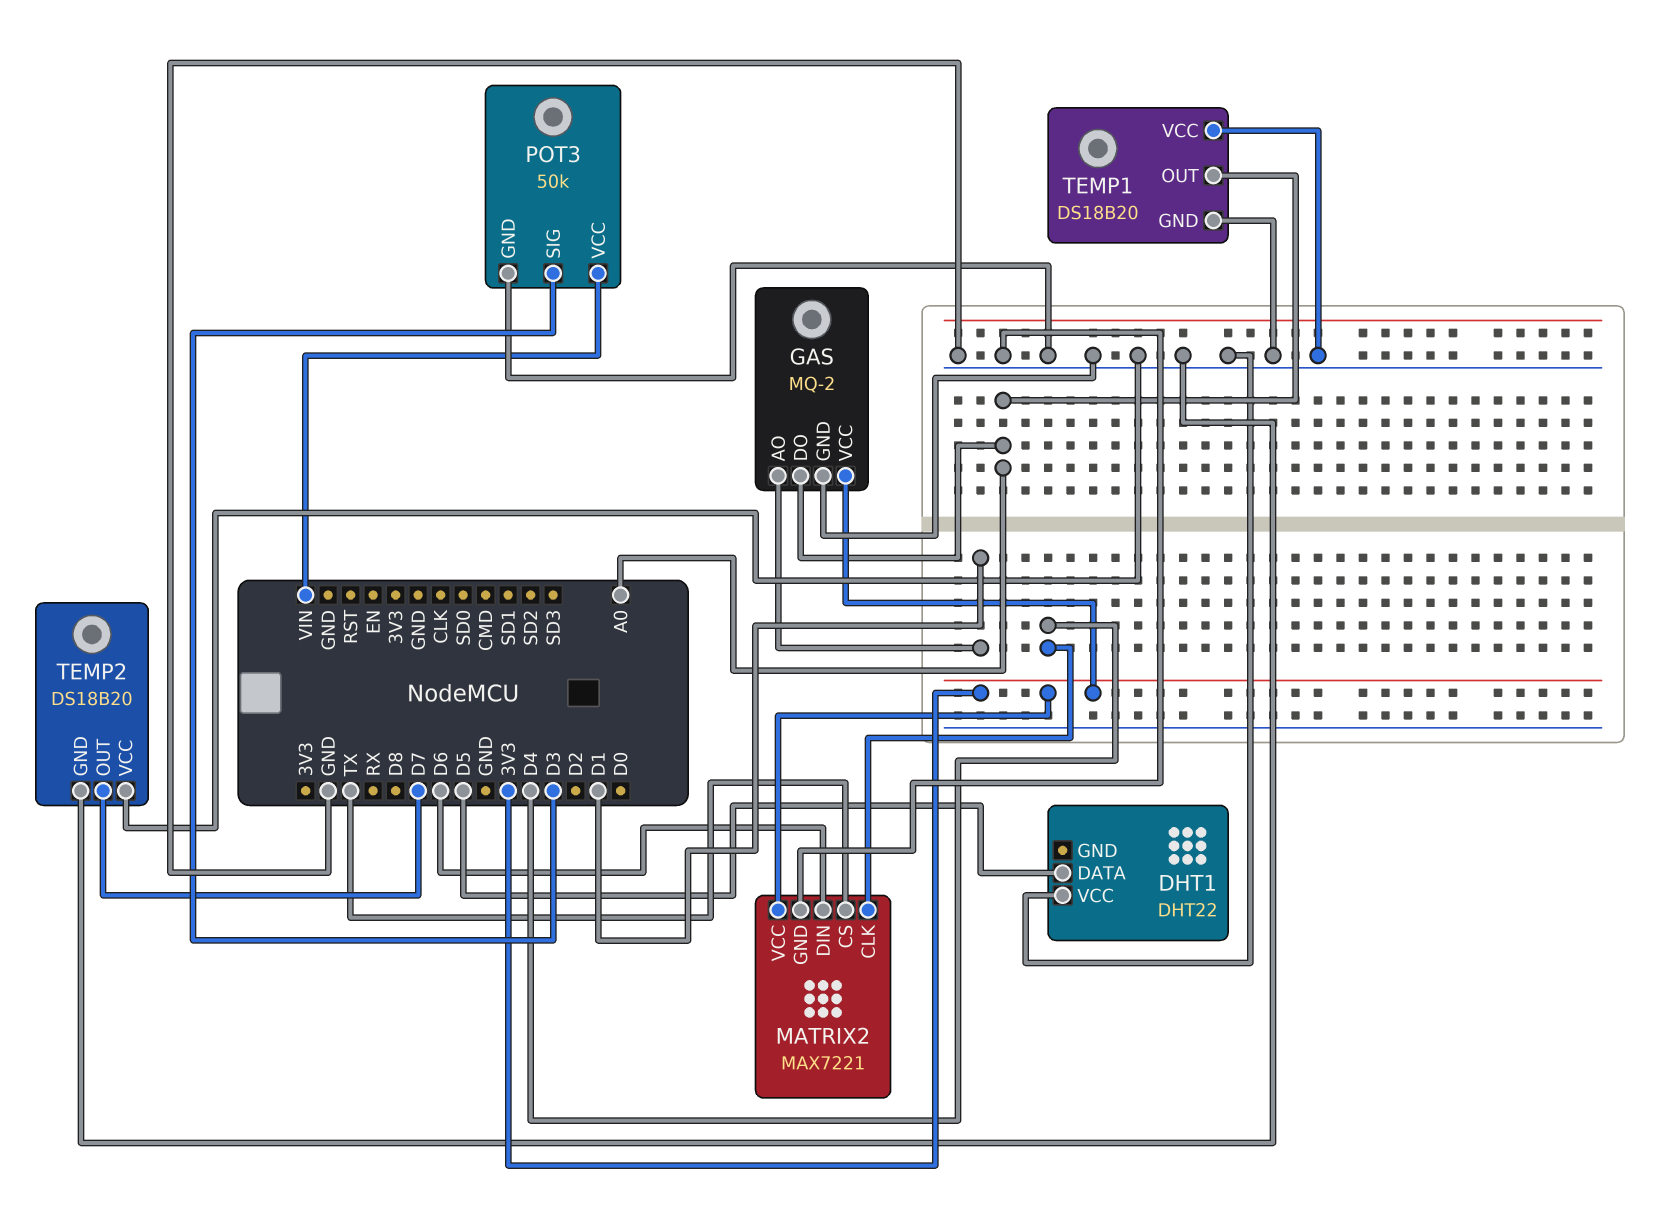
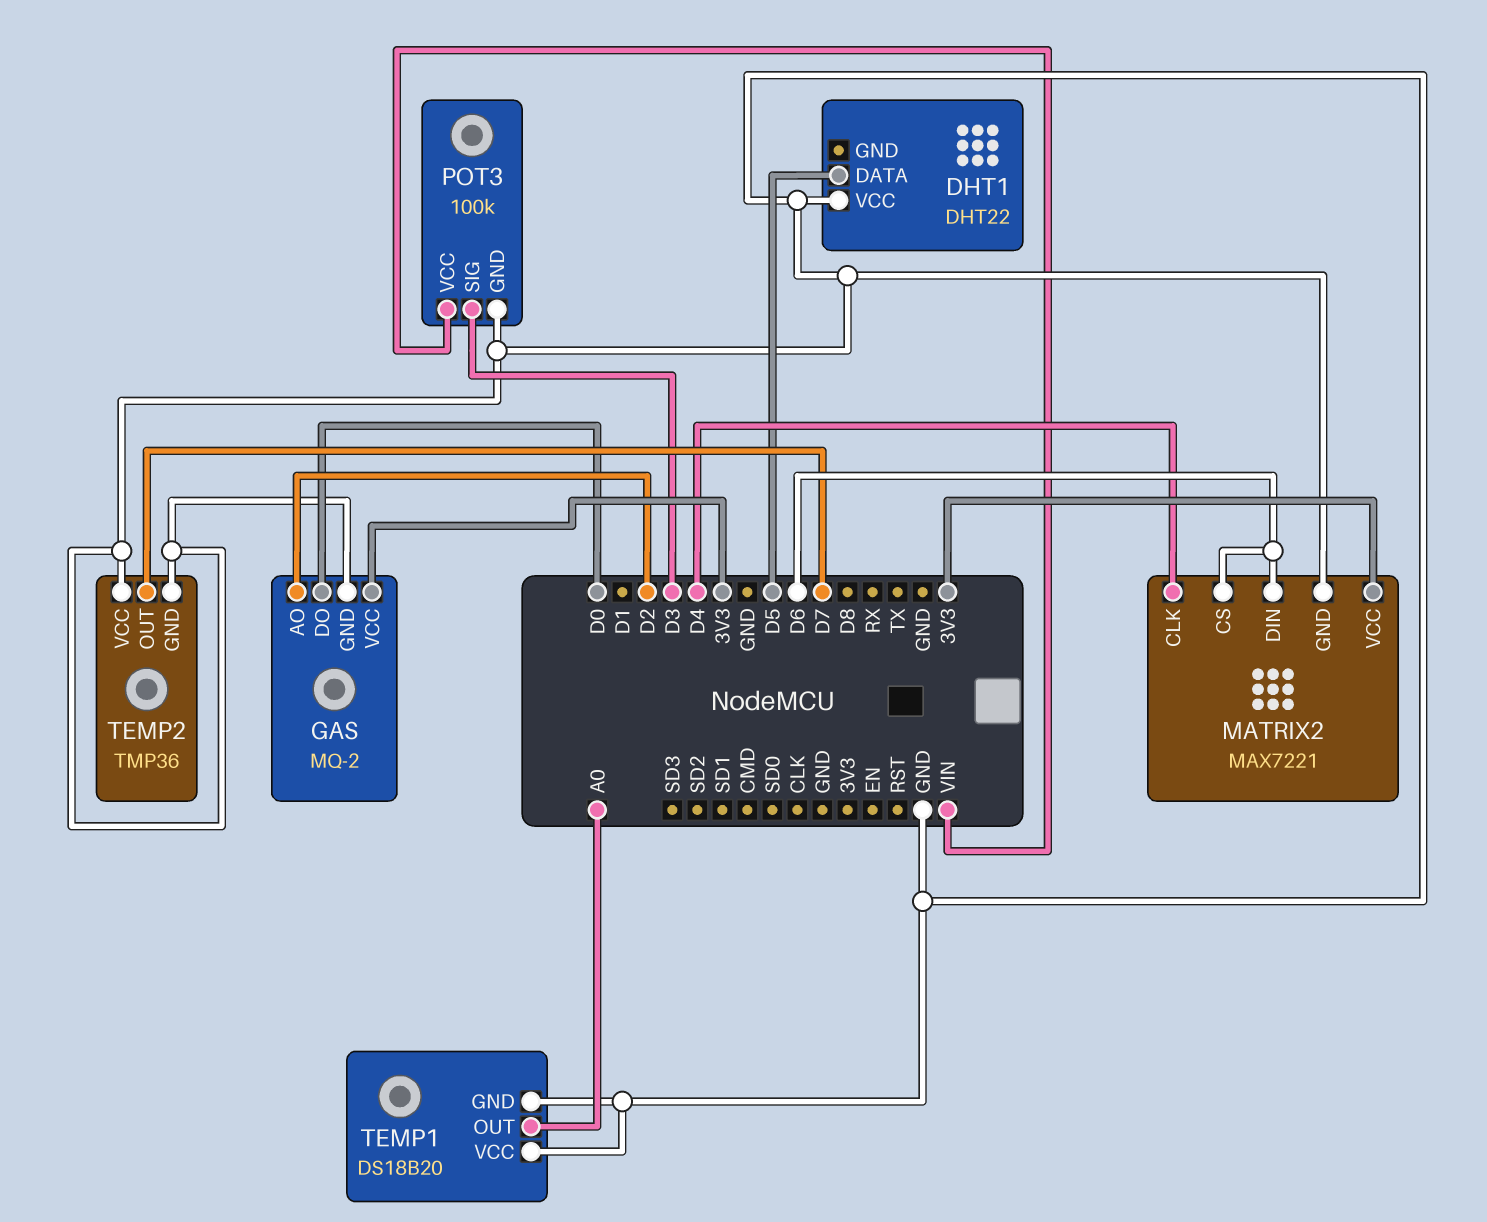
GAS pin AO: D1 -> D2
GAS pin DO: A0 -> D0
MATRIX2 pin CS: TX -> D6
POT3: 50k -> 100k
TEMP2: DS18B20 -> TMP36

